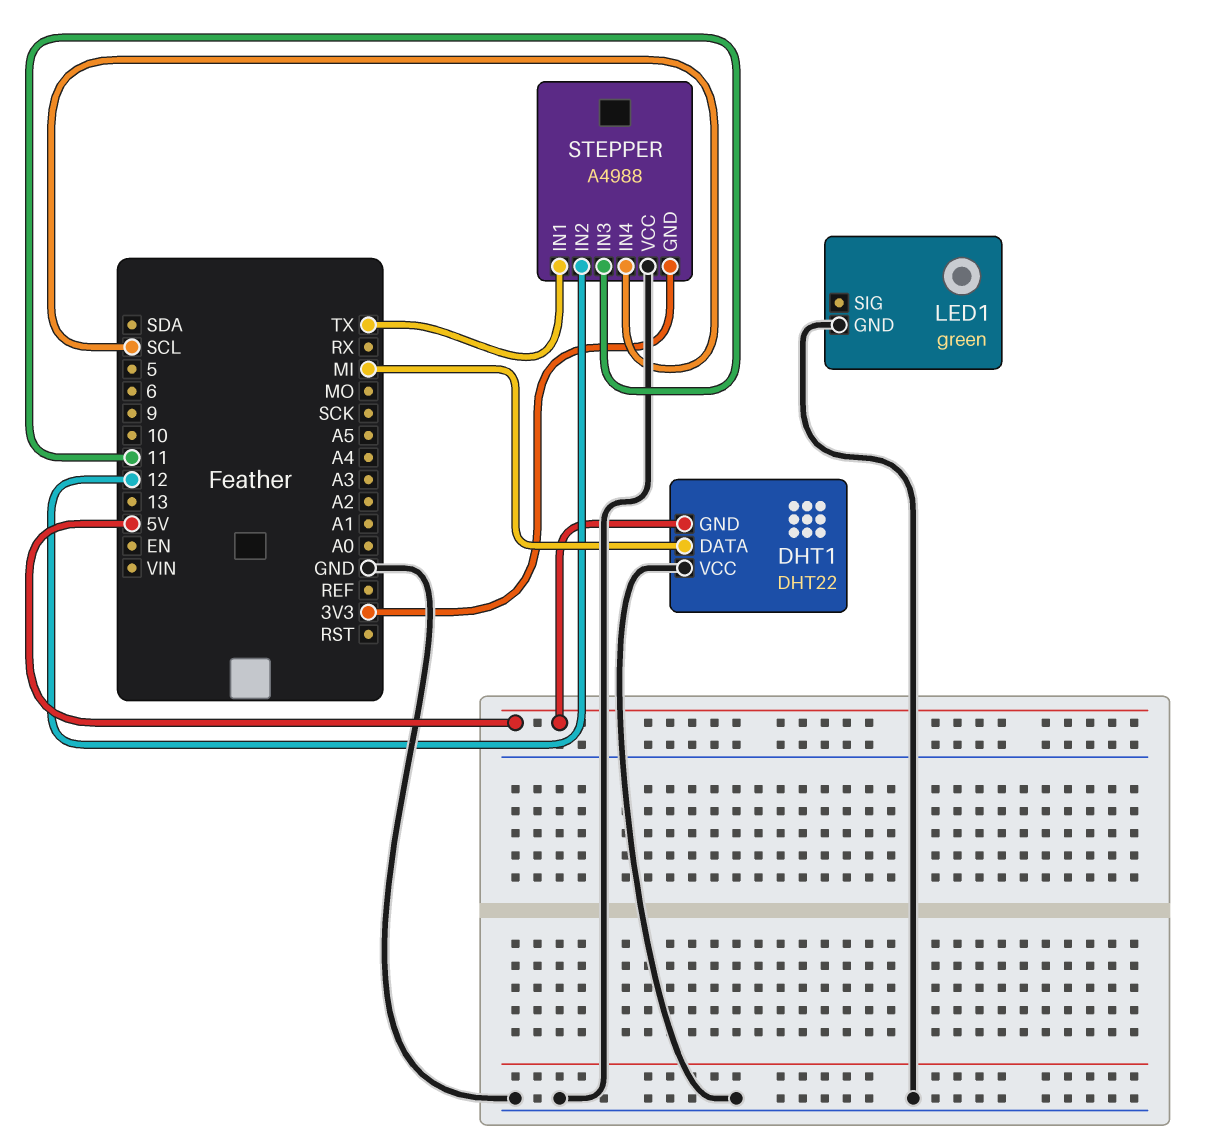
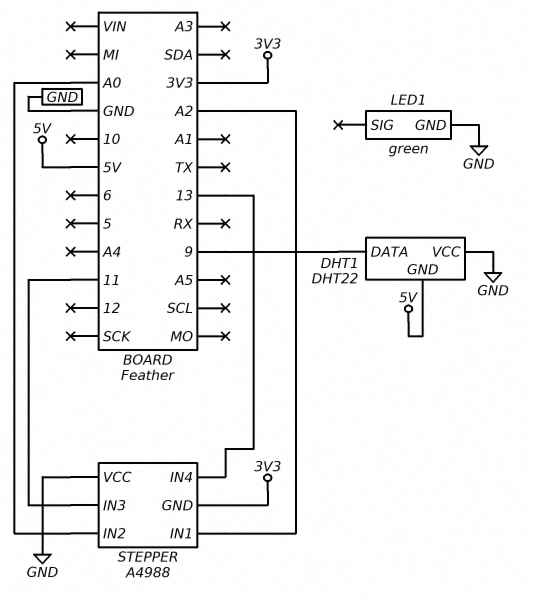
DHT1 pin DATA: MI -> 9
STEPPER pin IN1: TX -> A2
STEPPER pin IN2: 12 -> A0
STEPPER pin IN4: SCL -> 13

